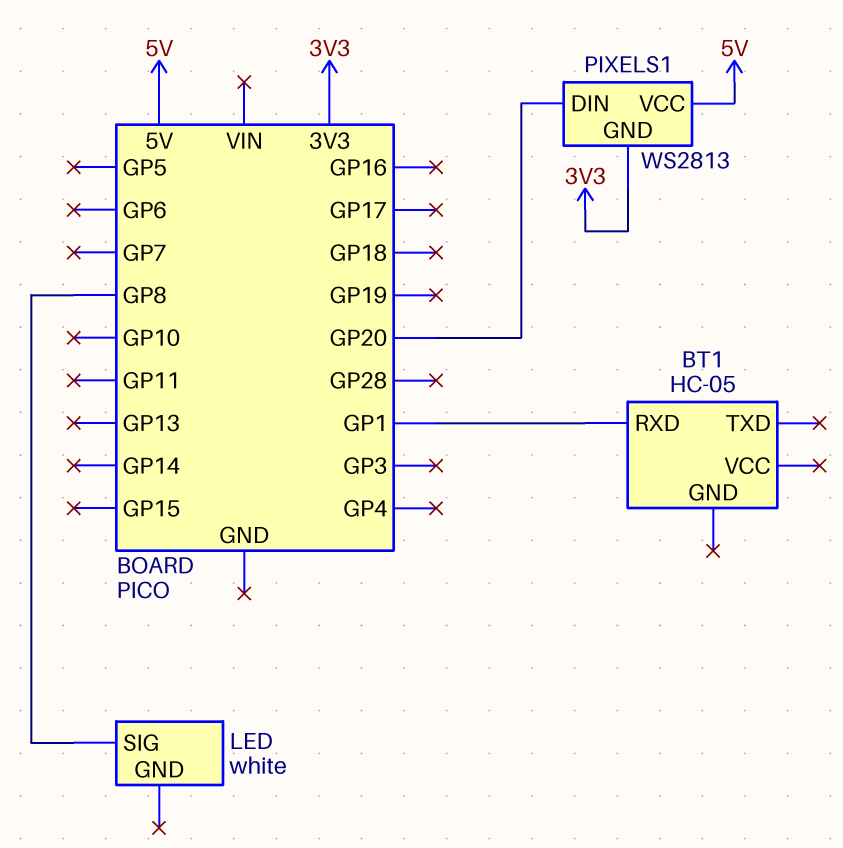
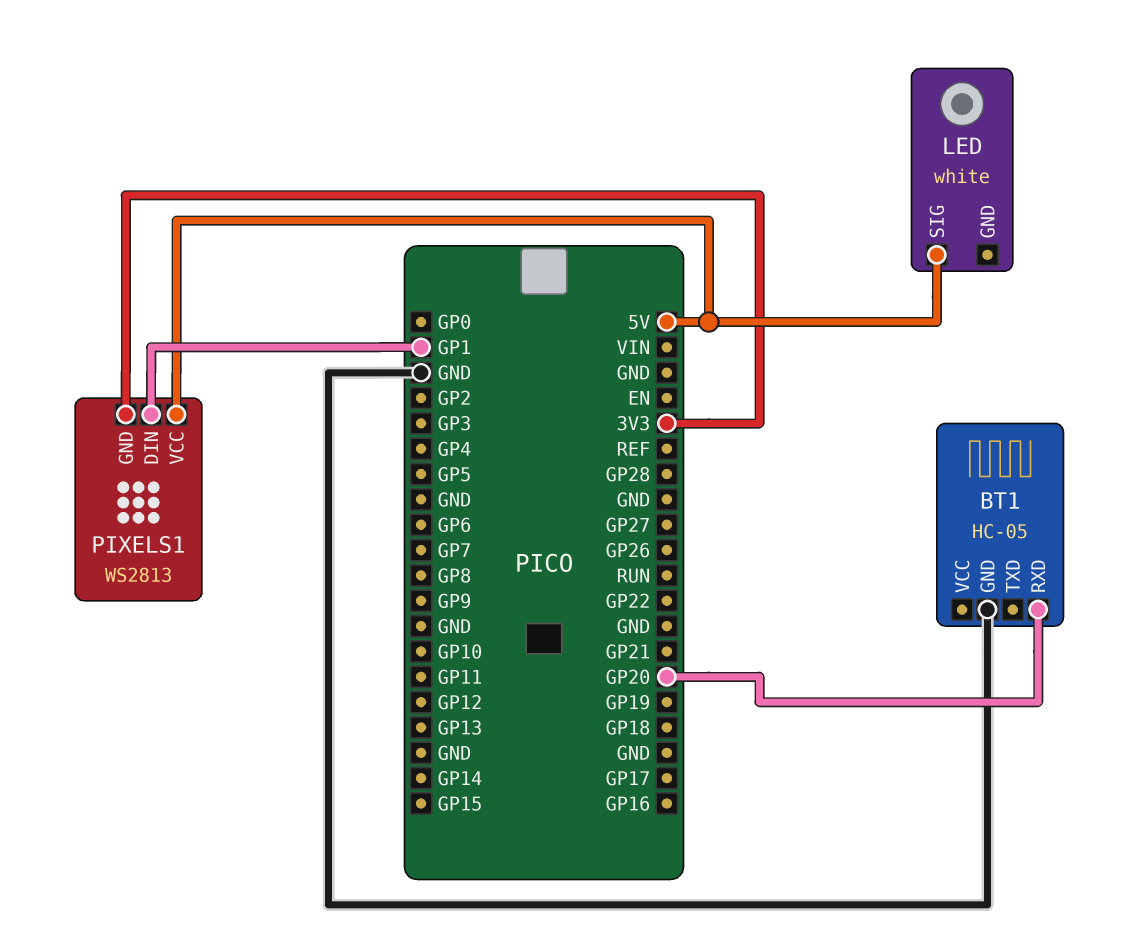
BT1 pin GND: none -> GND
BT1 pin RXD: GP1 -> GP20
LED pin SIG: GP8 -> 5V
PIXELS1 pin DIN: GP20 -> GP1

